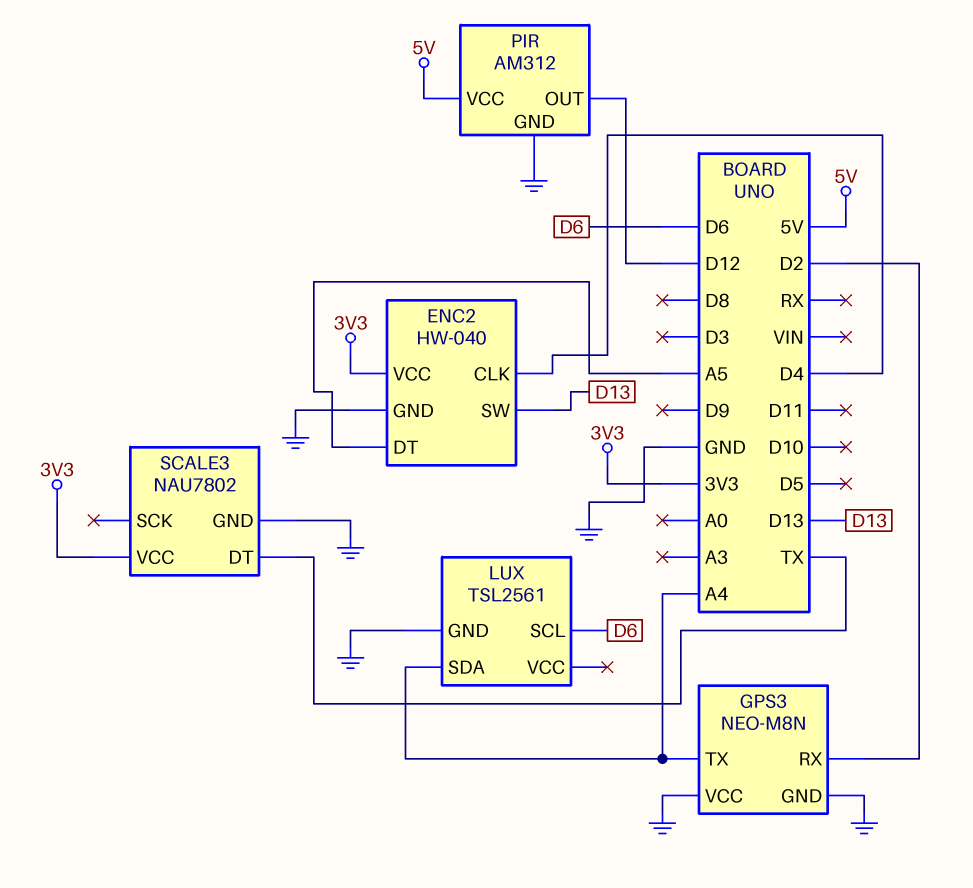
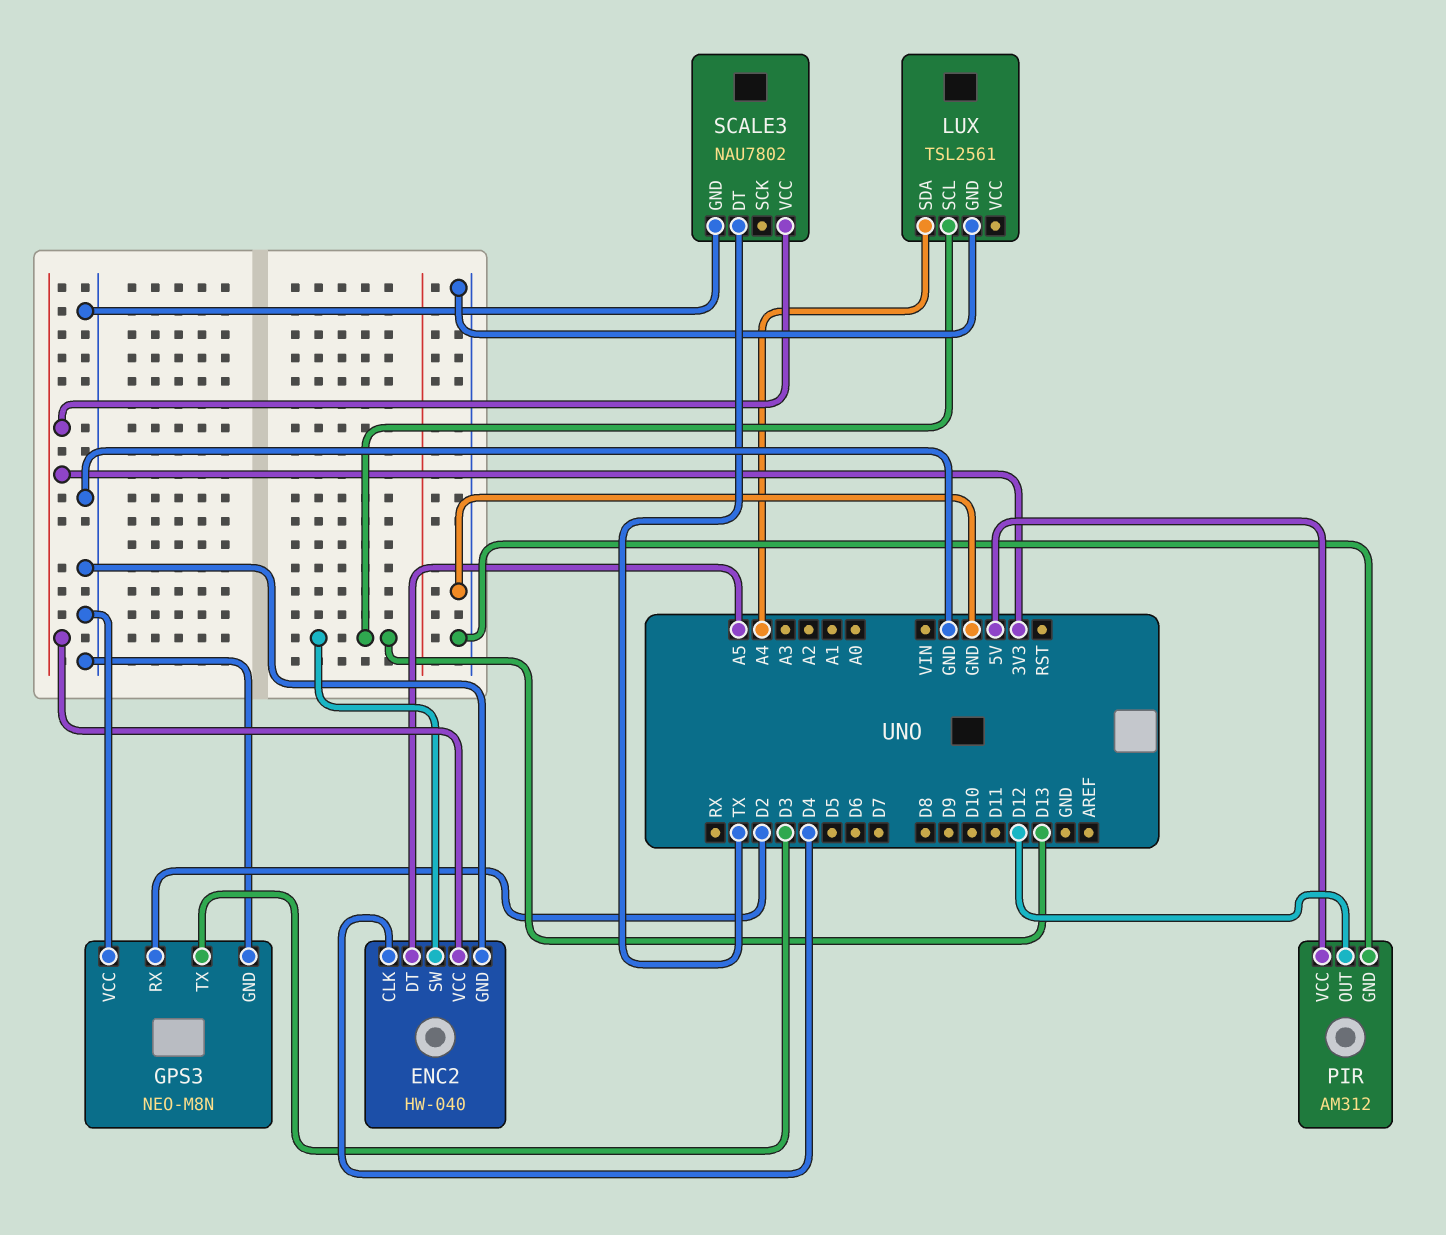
GPS3 pin TX: A4 -> D3
LUX pin SCL: D6 -> D13

